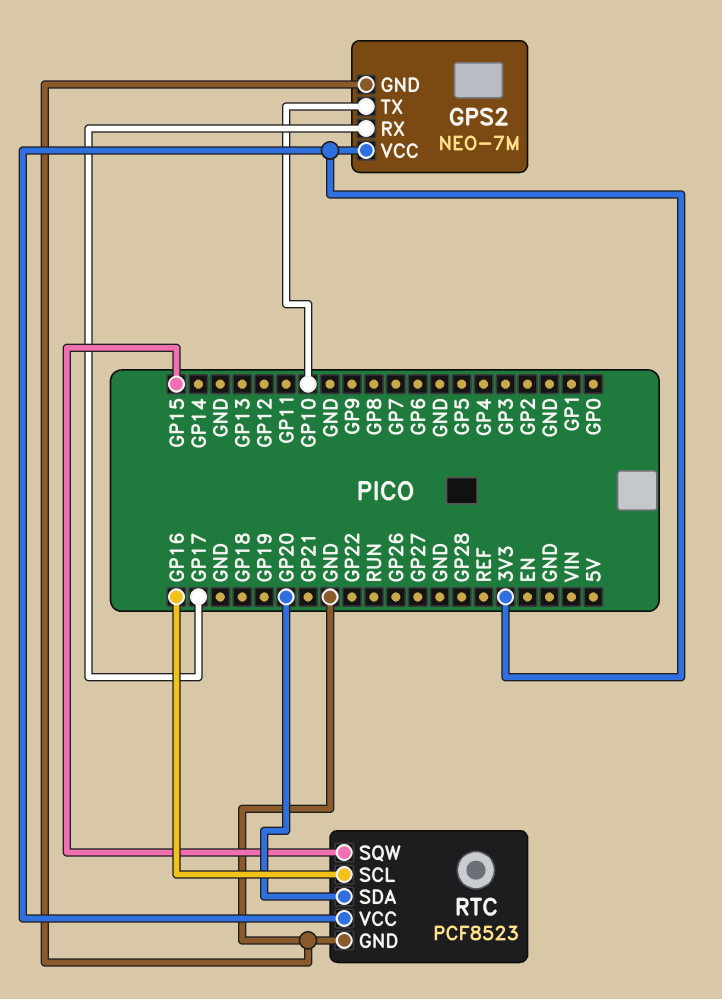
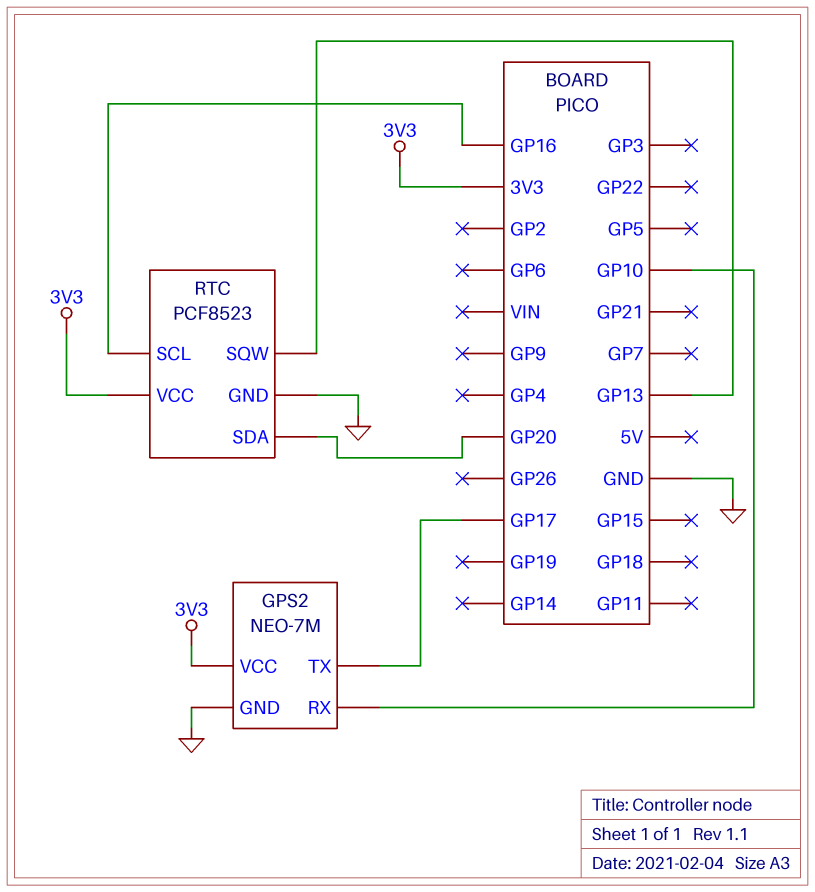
GPS2 pin RX: GP17 -> GP10
GPS2 pin TX: GP10 -> GP17
RTC pin SQW: GP15 -> GP13

